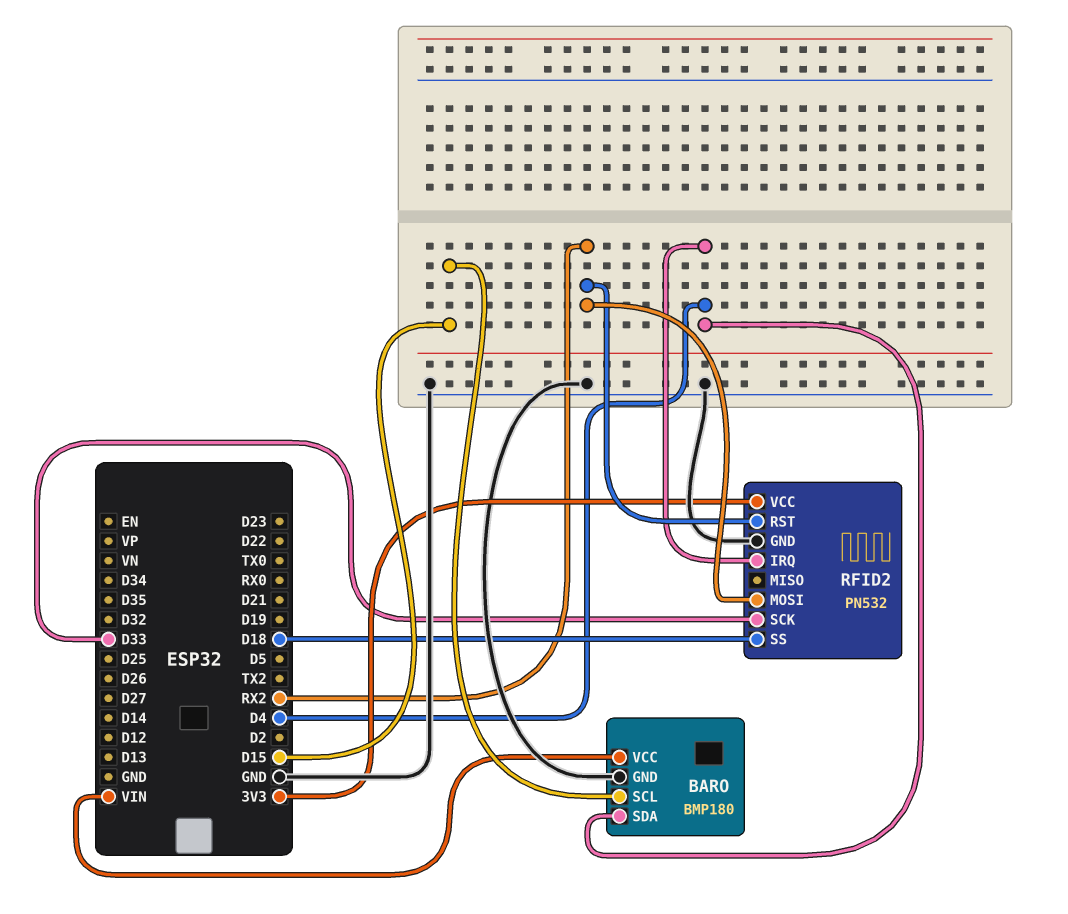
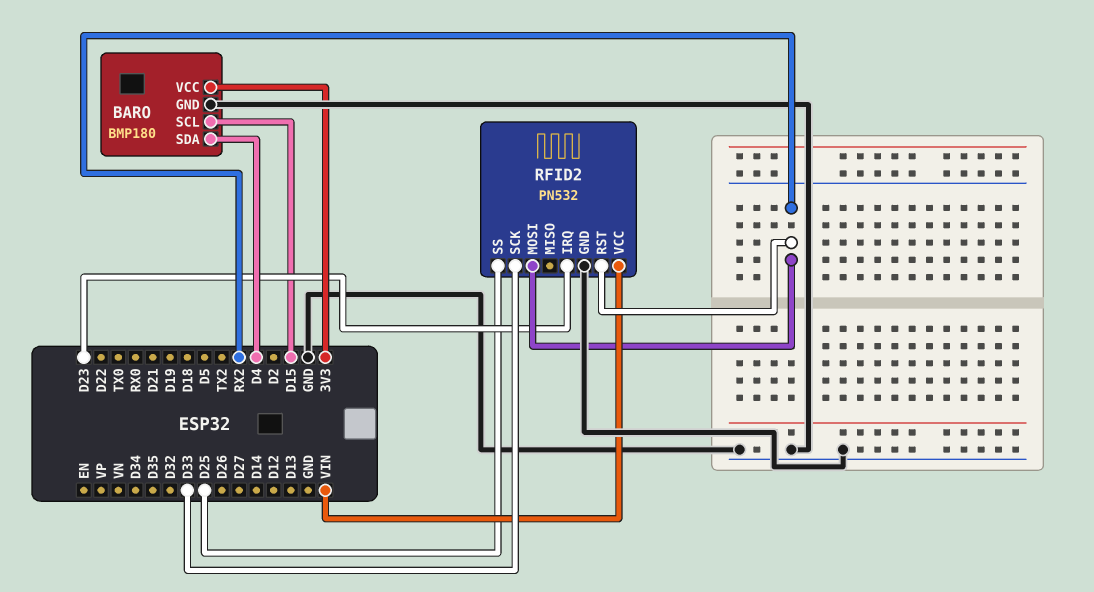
BARO pin VCC: VIN -> 3V3
RFID2 pin IRQ: D4 -> D23
RFID2 pin SS: D18 -> D25
RFID2 pin VCC: 3V3 -> VIN

